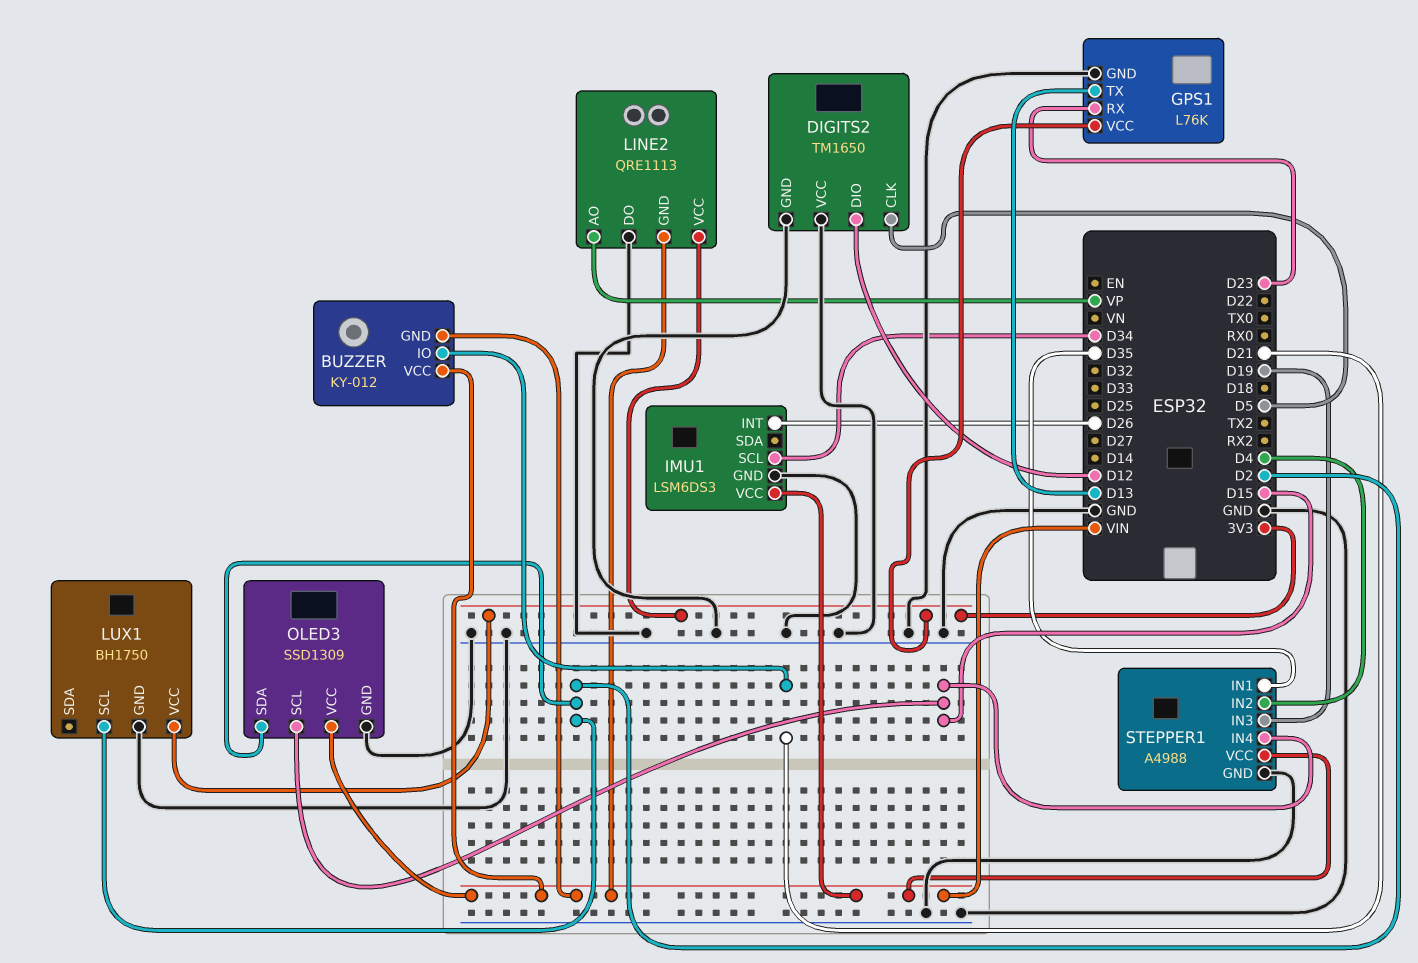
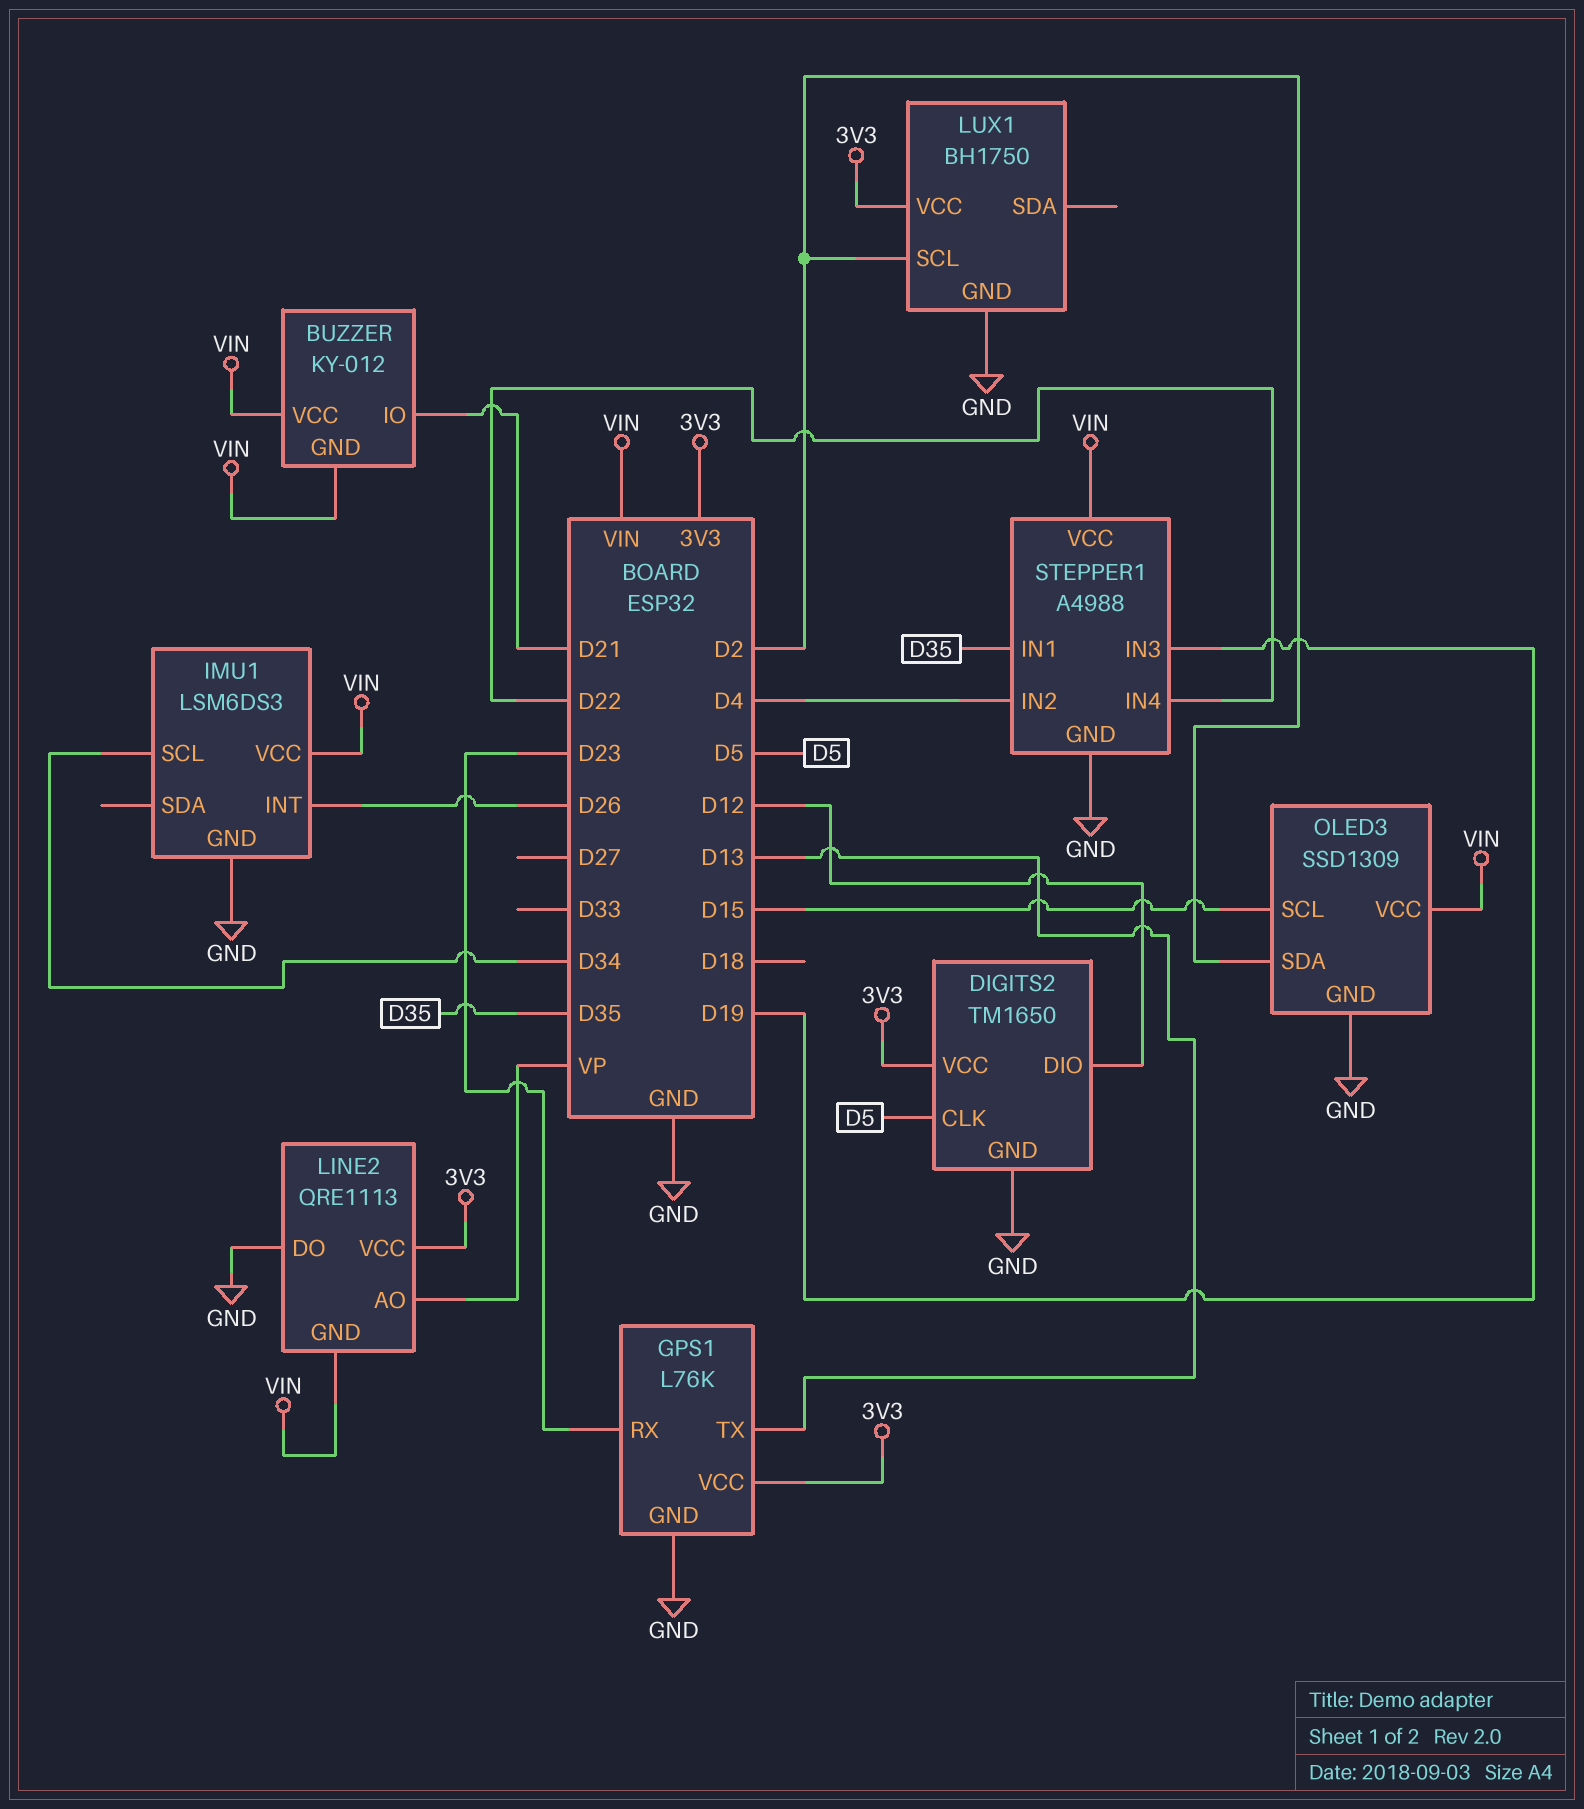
DIGITS2 pin VCC: GND -> 3V3
STEPPER1 pin IN4: D15 -> D22

